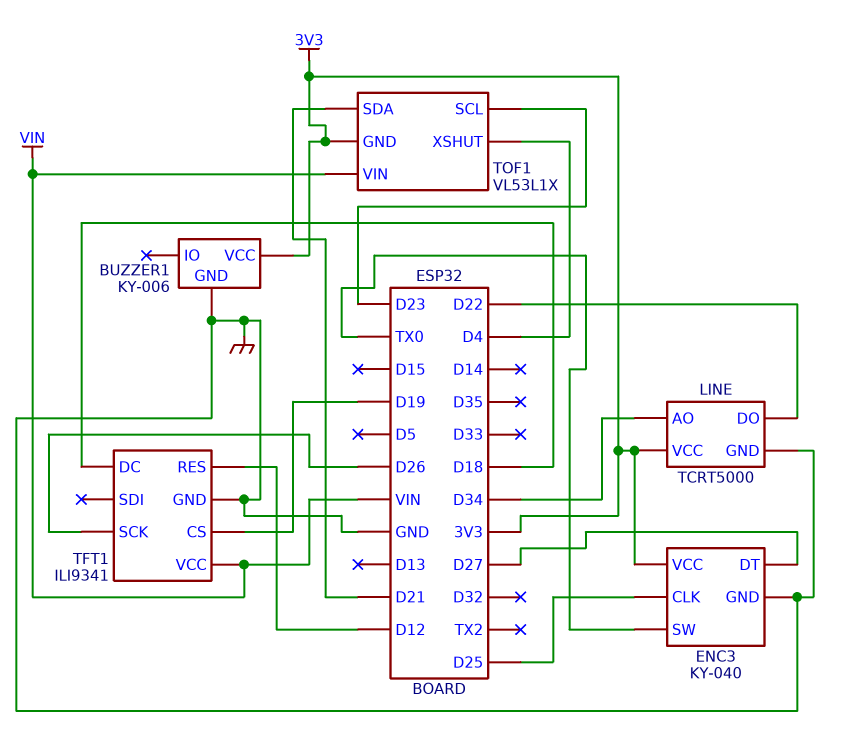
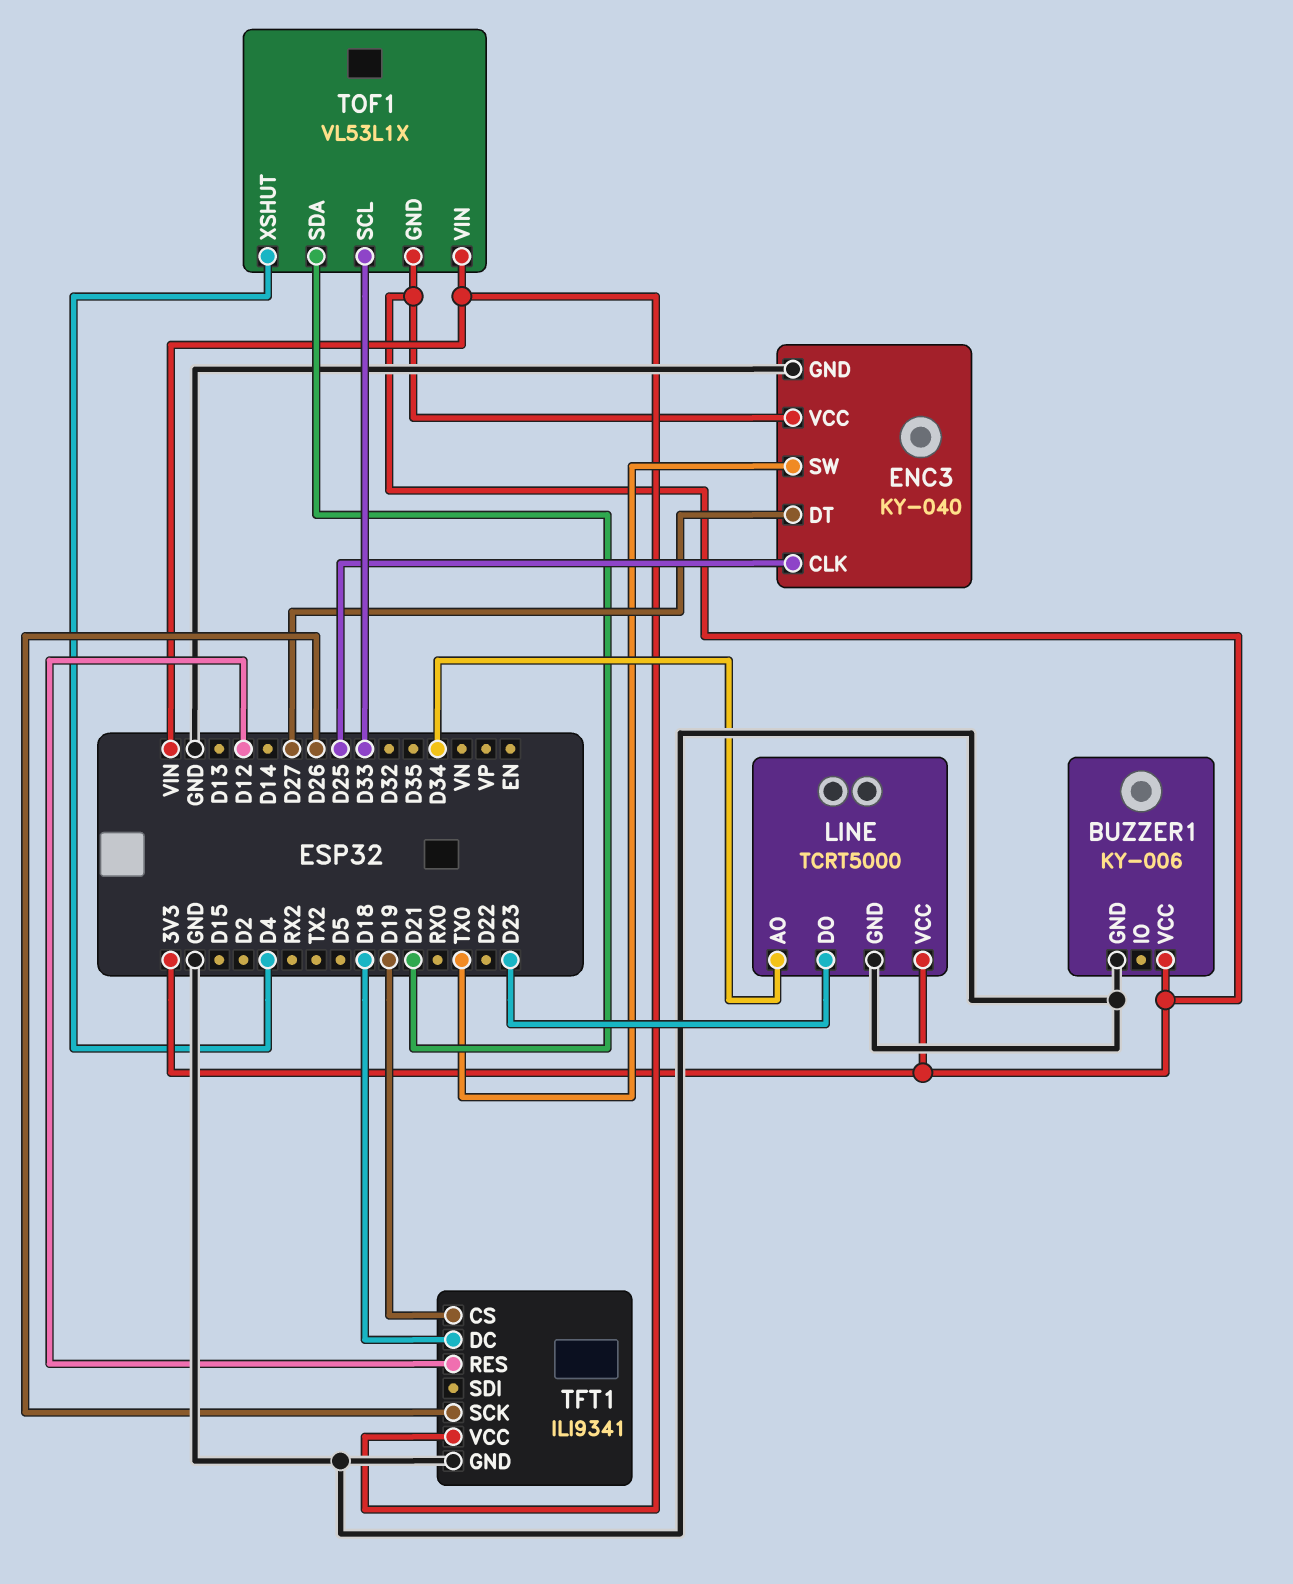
LINE pin DO: D22 -> D23
TOF1 pin SCL: D23 -> D33

